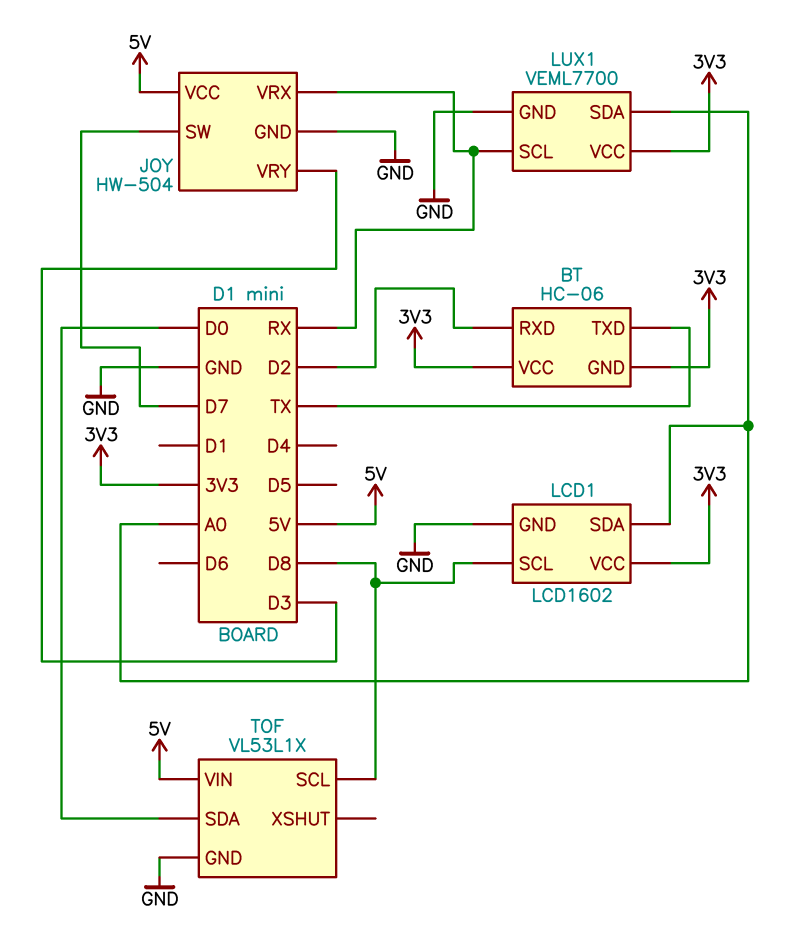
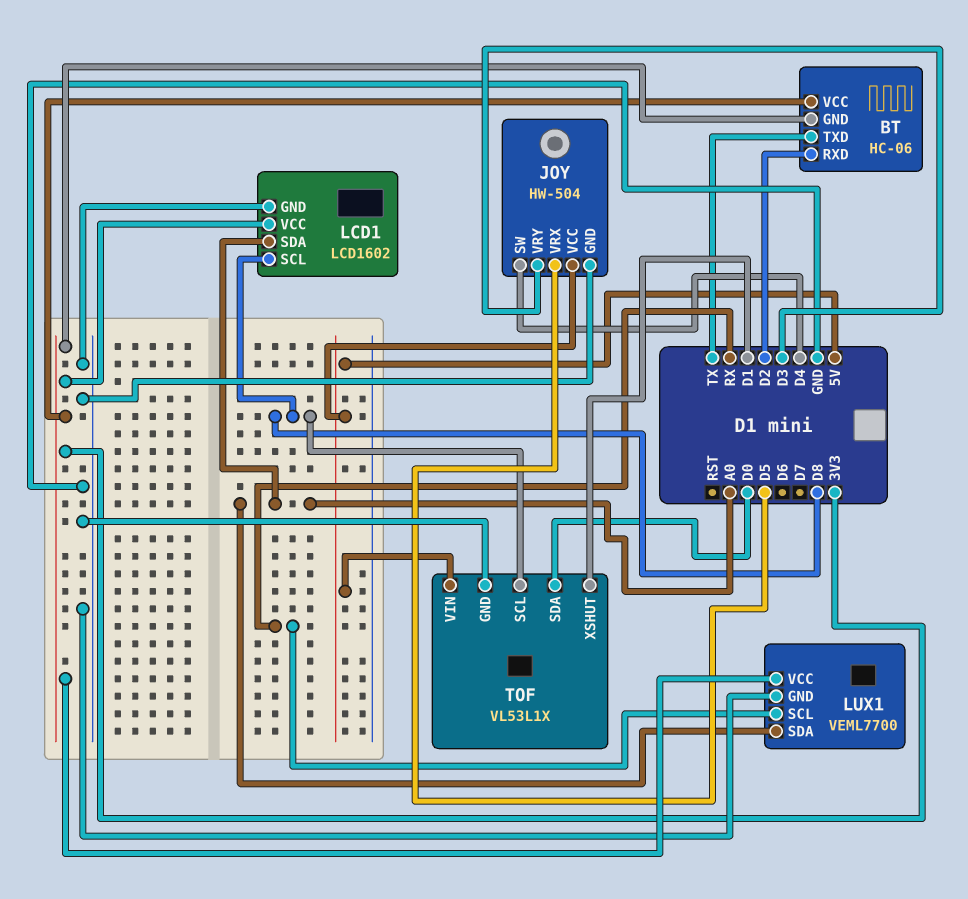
JOY pin SW: D7 -> D4
JOY pin VRX: RX -> D5
TOF pin XSHUT: none -> D1

